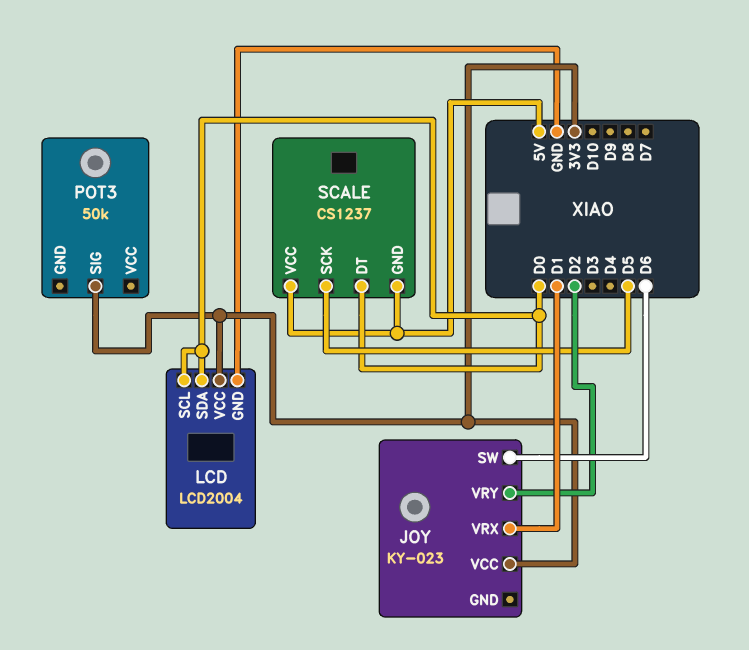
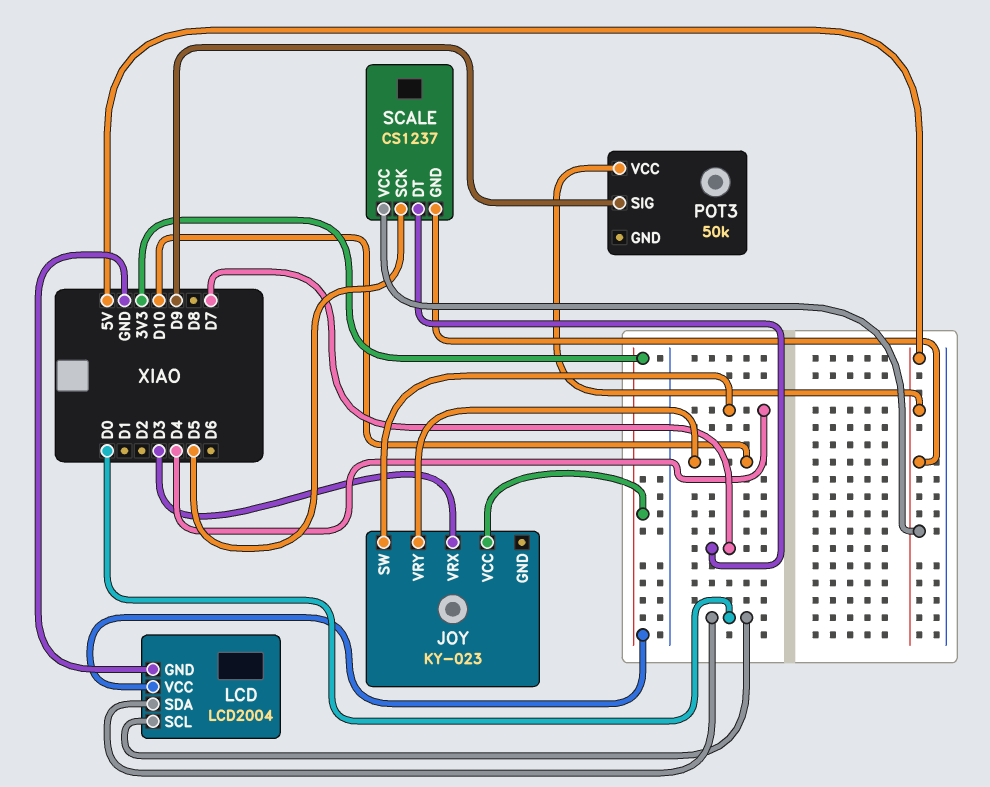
JOY pin SW: D6 -> D4
JOY pin VRX: D1 -> D3
JOY pin VRY: D2 -> D10
POT3 pin SIG: 3V3 -> D9
POT3 pin VCC: none -> 5V
SCALE pin DT: D0 -> D7

